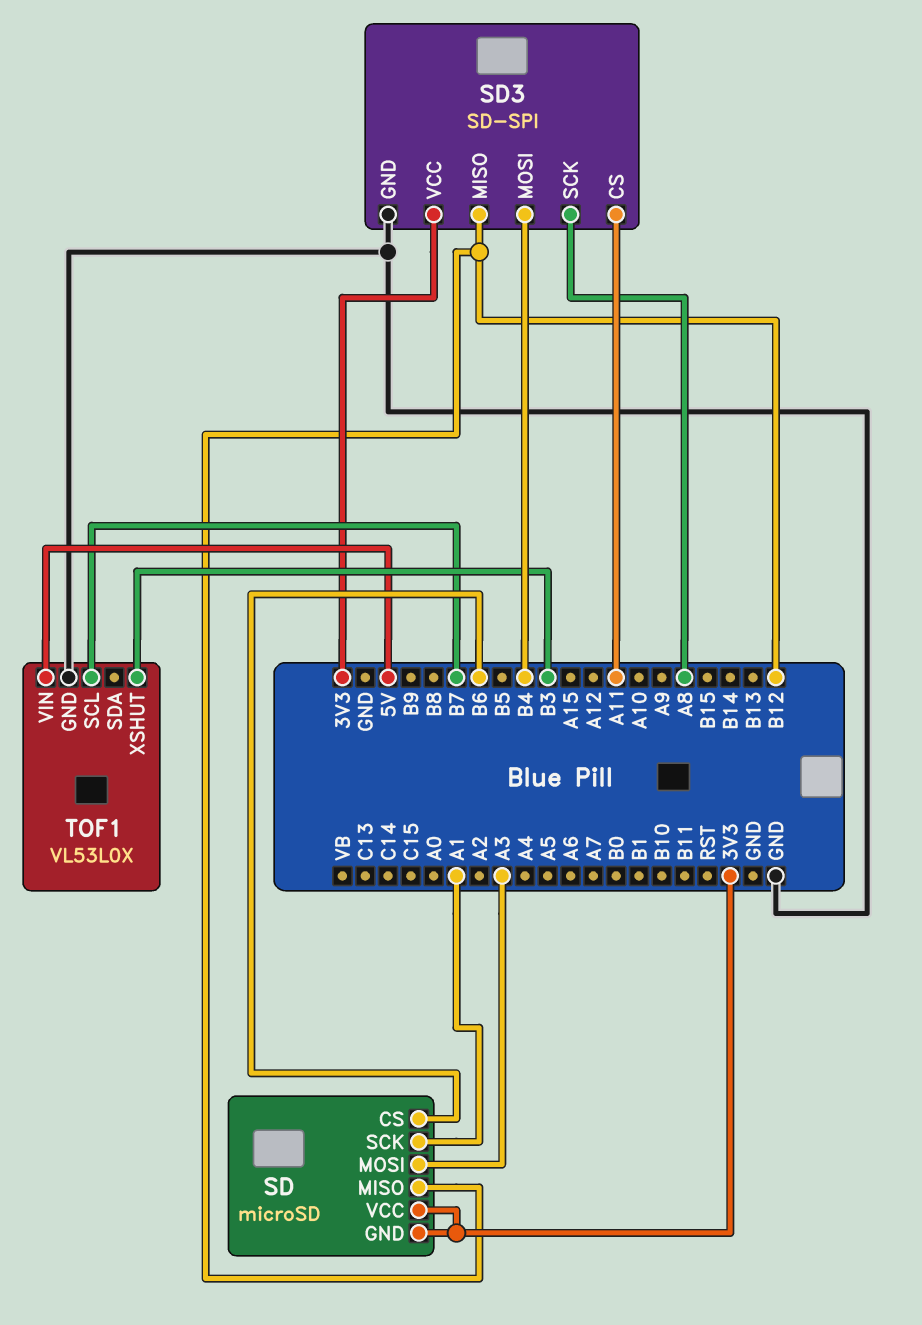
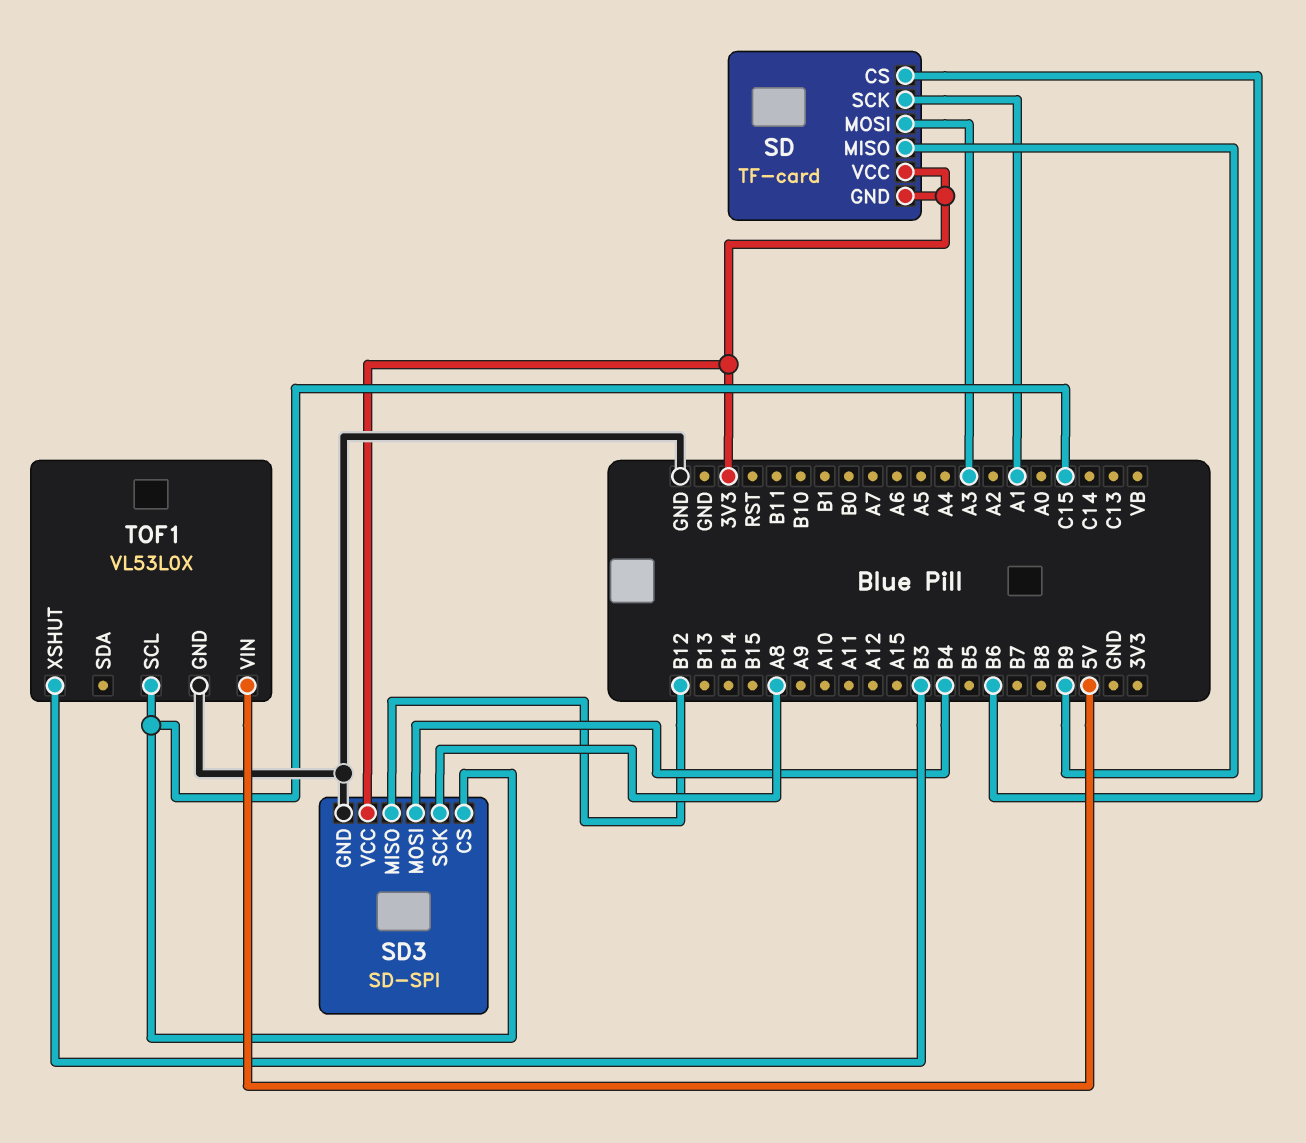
SD: microSD -> TF-card
SD pin MISO: B12 -> B9
SD3 pin CS: A11 -> C15
TOF1 pin SCL: B7 -> C15

